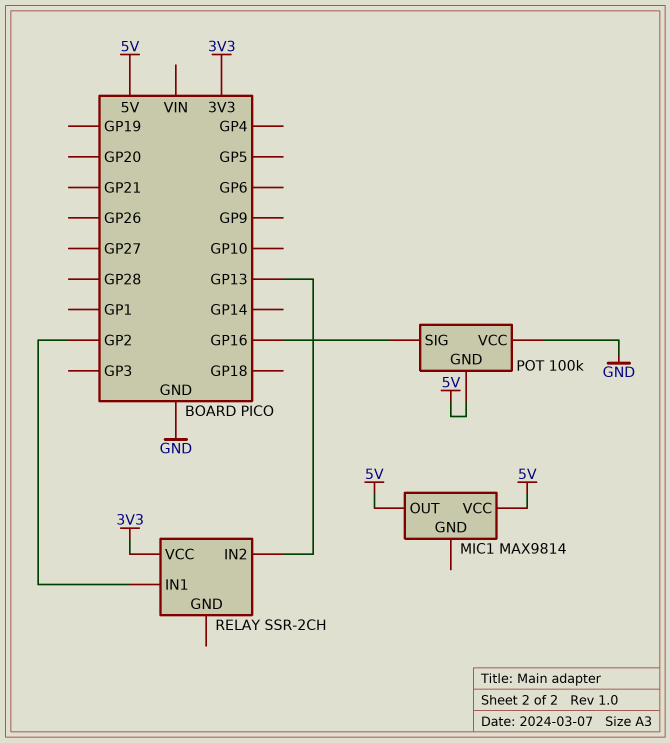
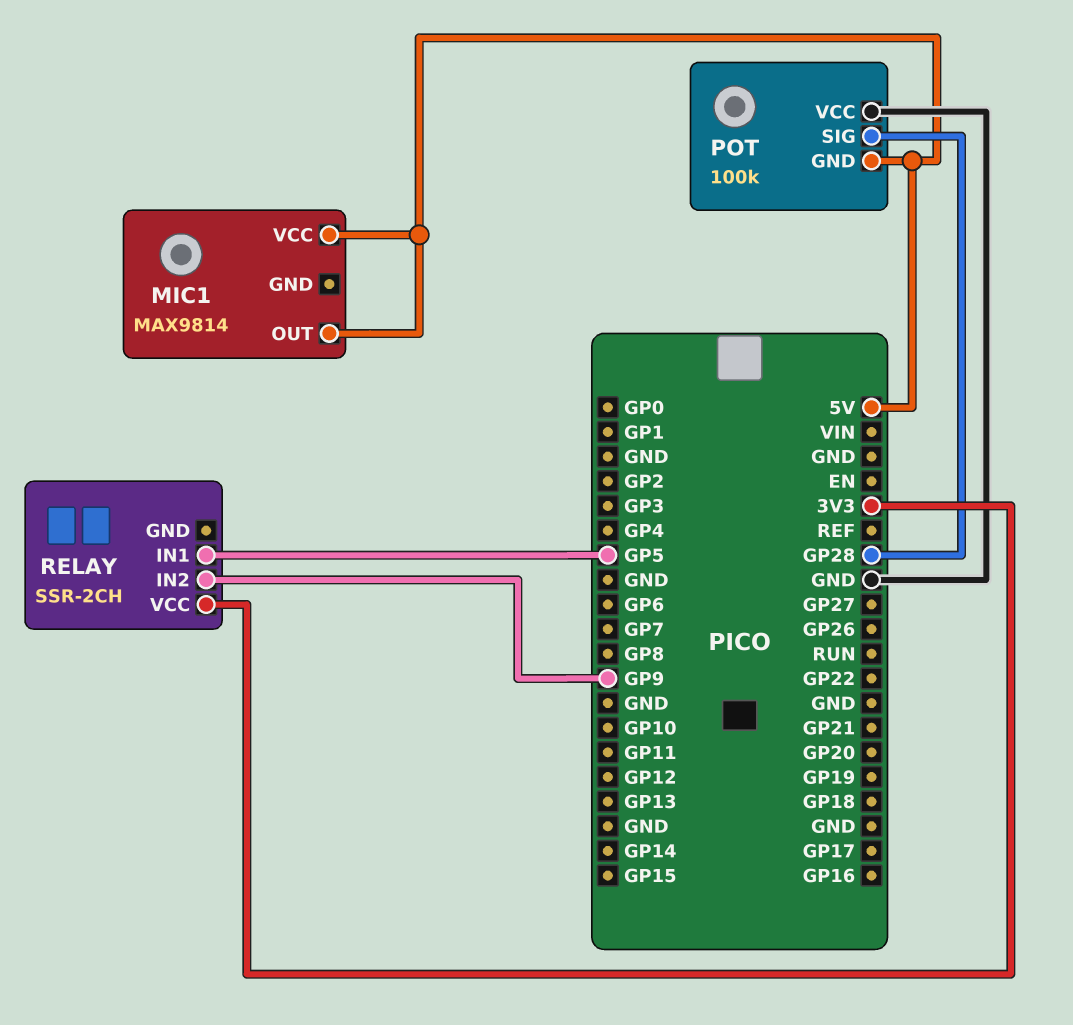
POT pin SIG: GP16 -> GP28
RELAY pin IN1: GP2 -> GP5
RELAY pin IN2: GP13 -> GP9

